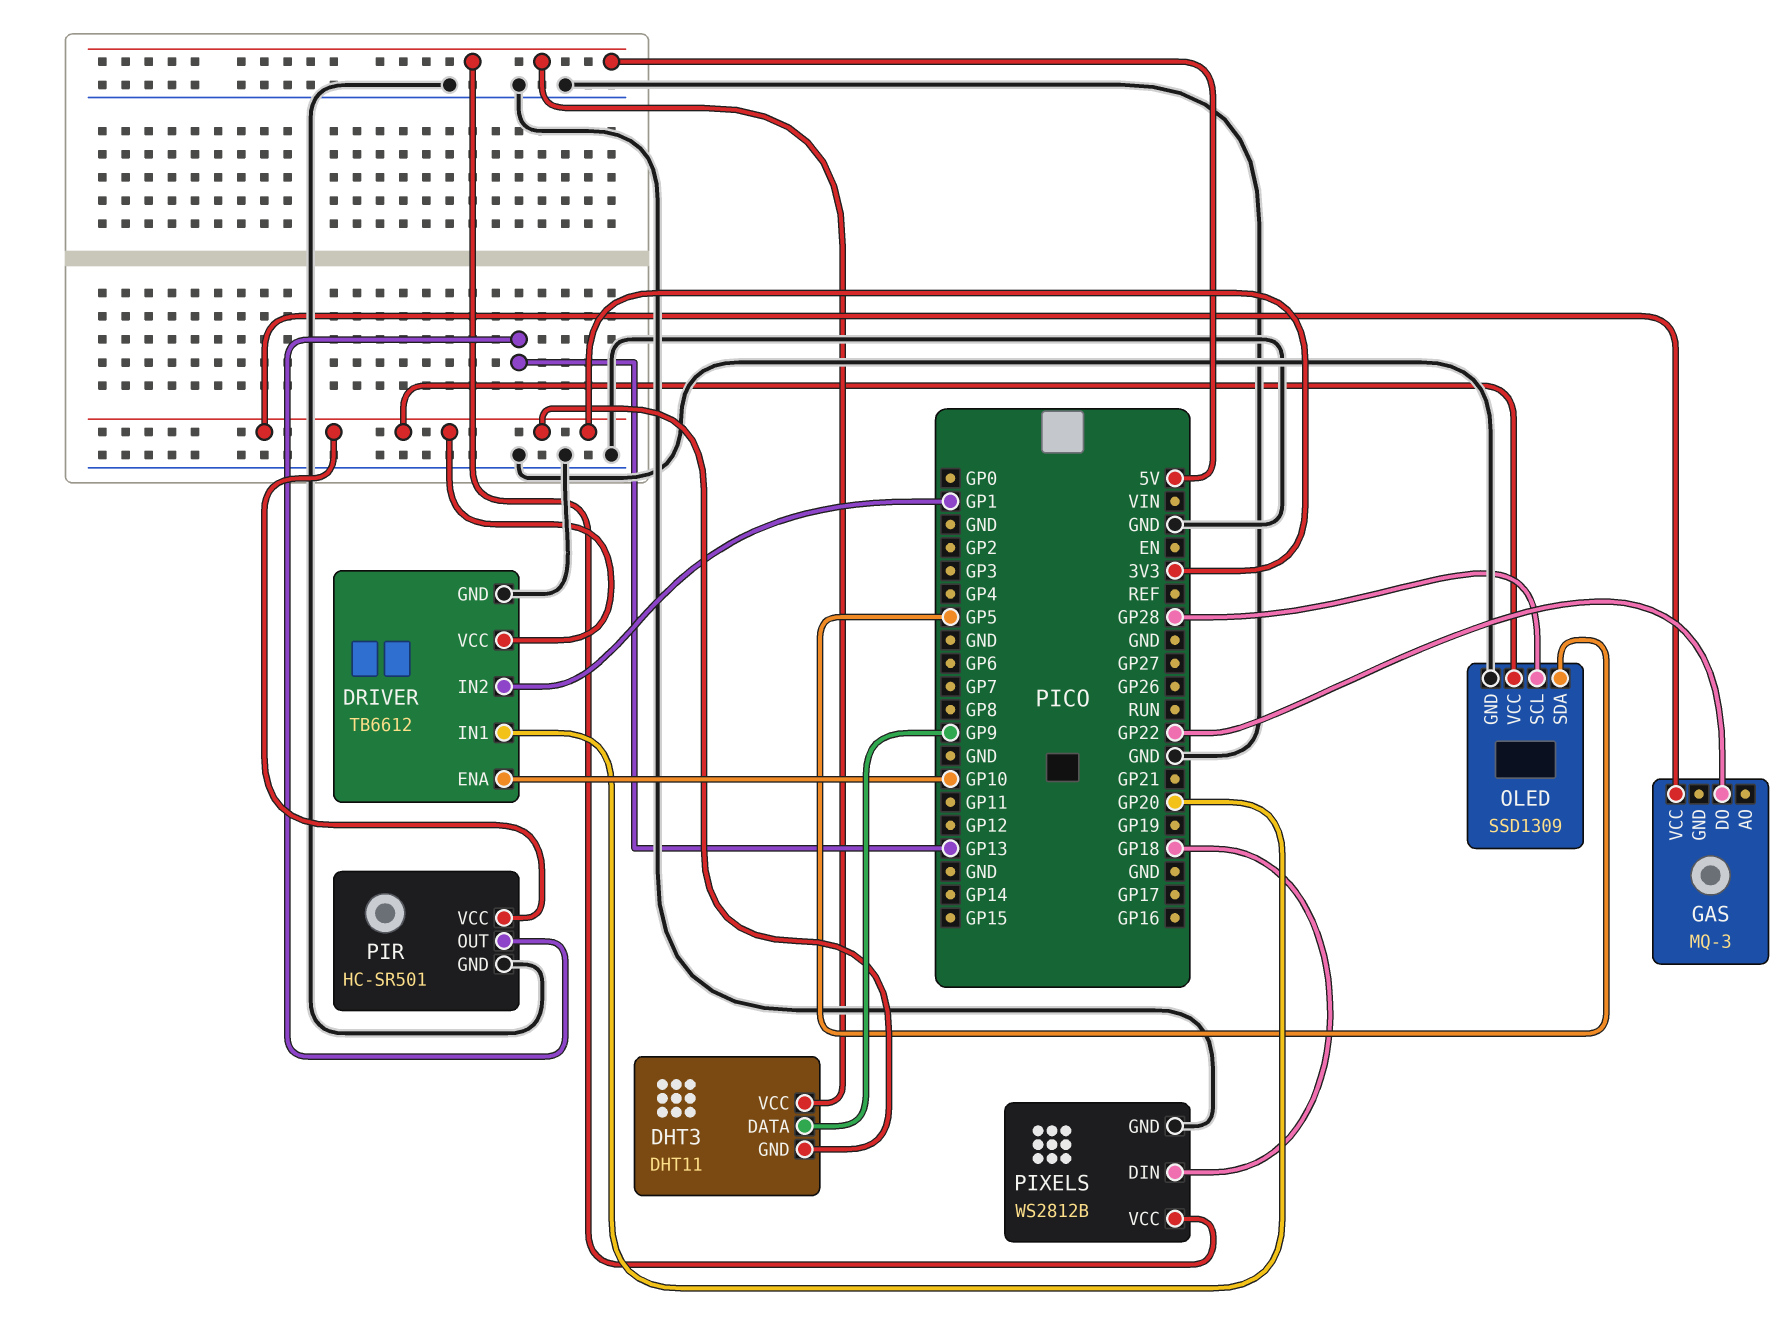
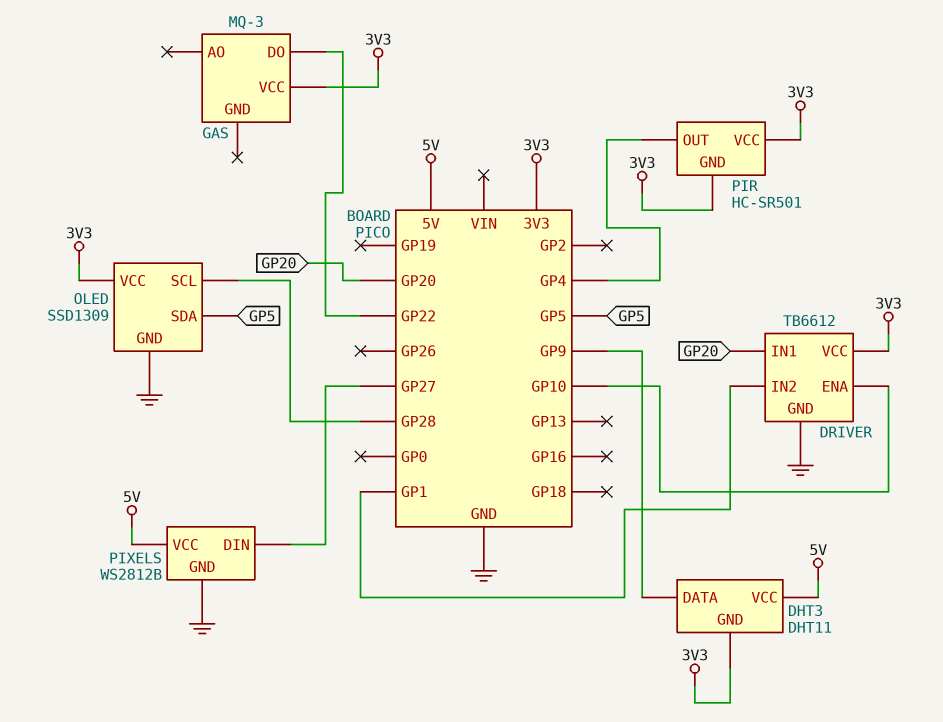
PIR pin GND: GND -> 3V3
PIR pin OUT: GP13 -> GP4
PIXELS pin DIN: GP18 -> GP27

